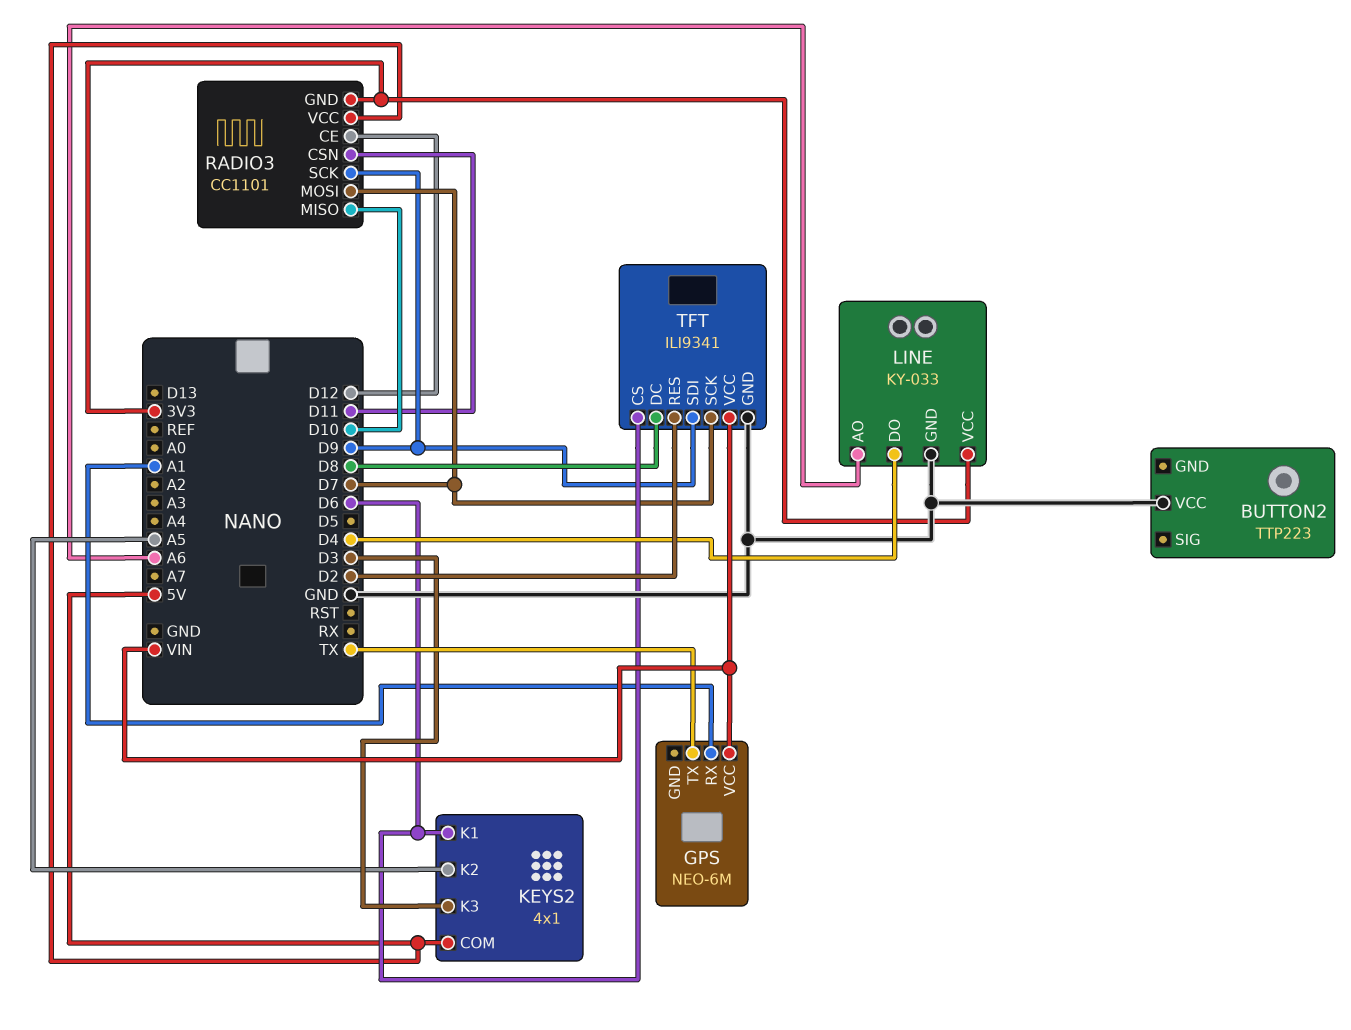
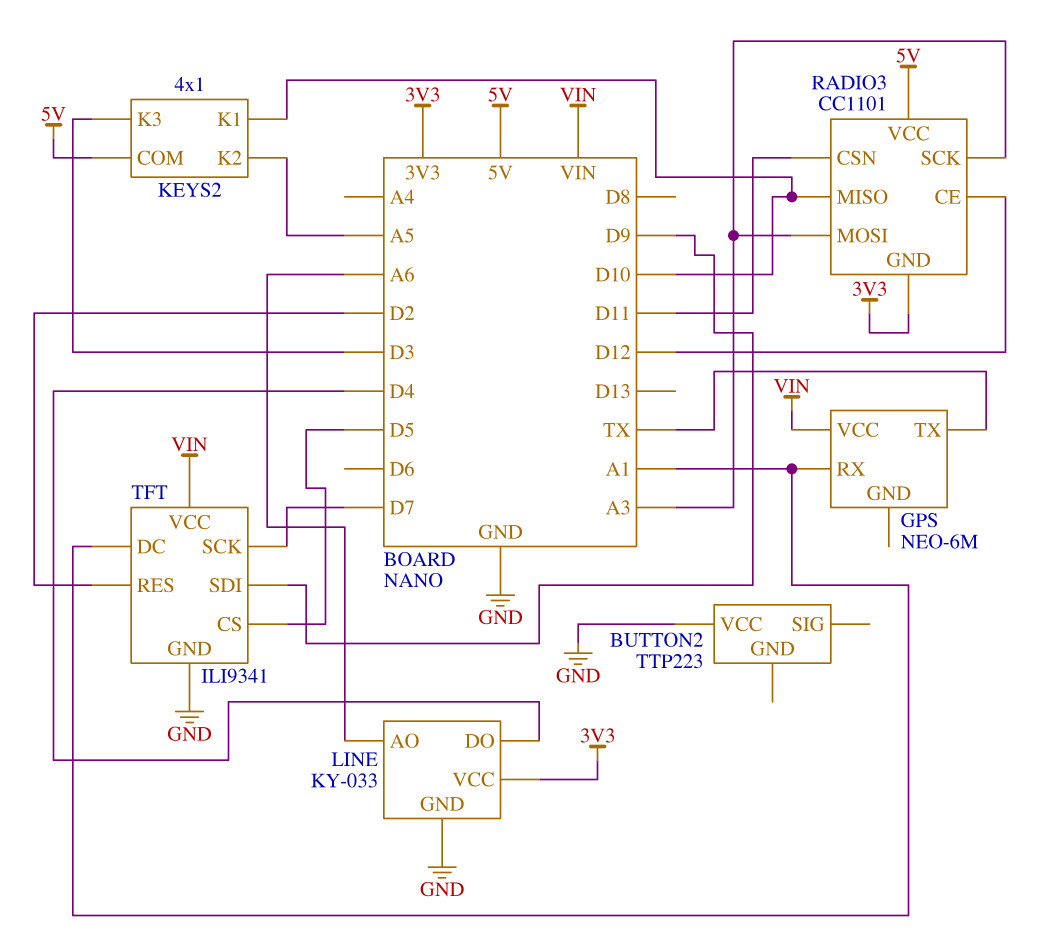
KEYS2 pin K1: D6 -> D10
RADIO3 pin MOSI: D7 -> A3
RADIO3 pin SCK: D9 -> A3
TFT pin CS: D6 -> D5
TFT pin DC: D8 -> A1

